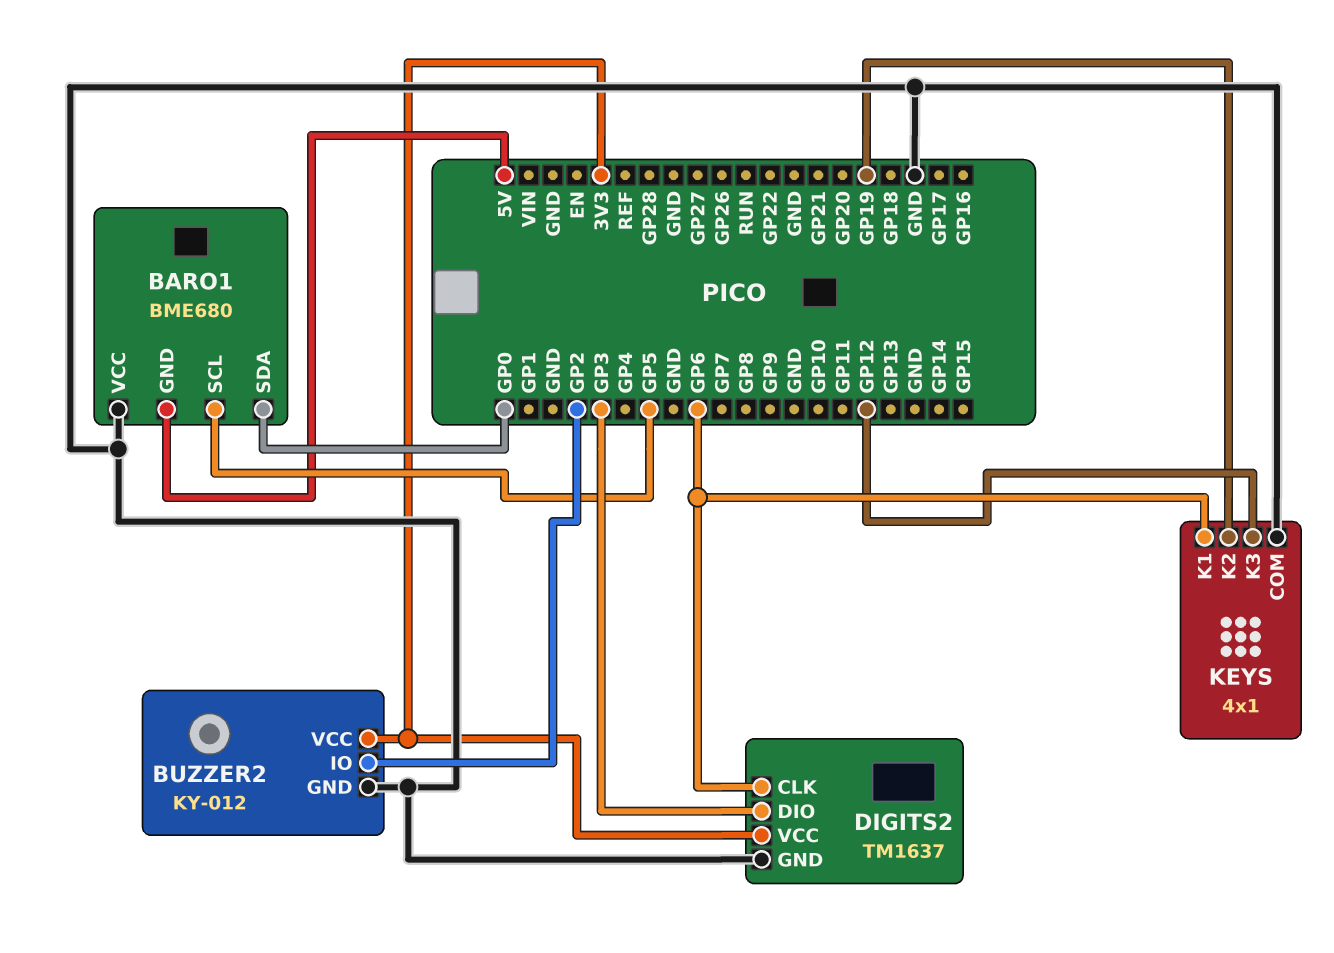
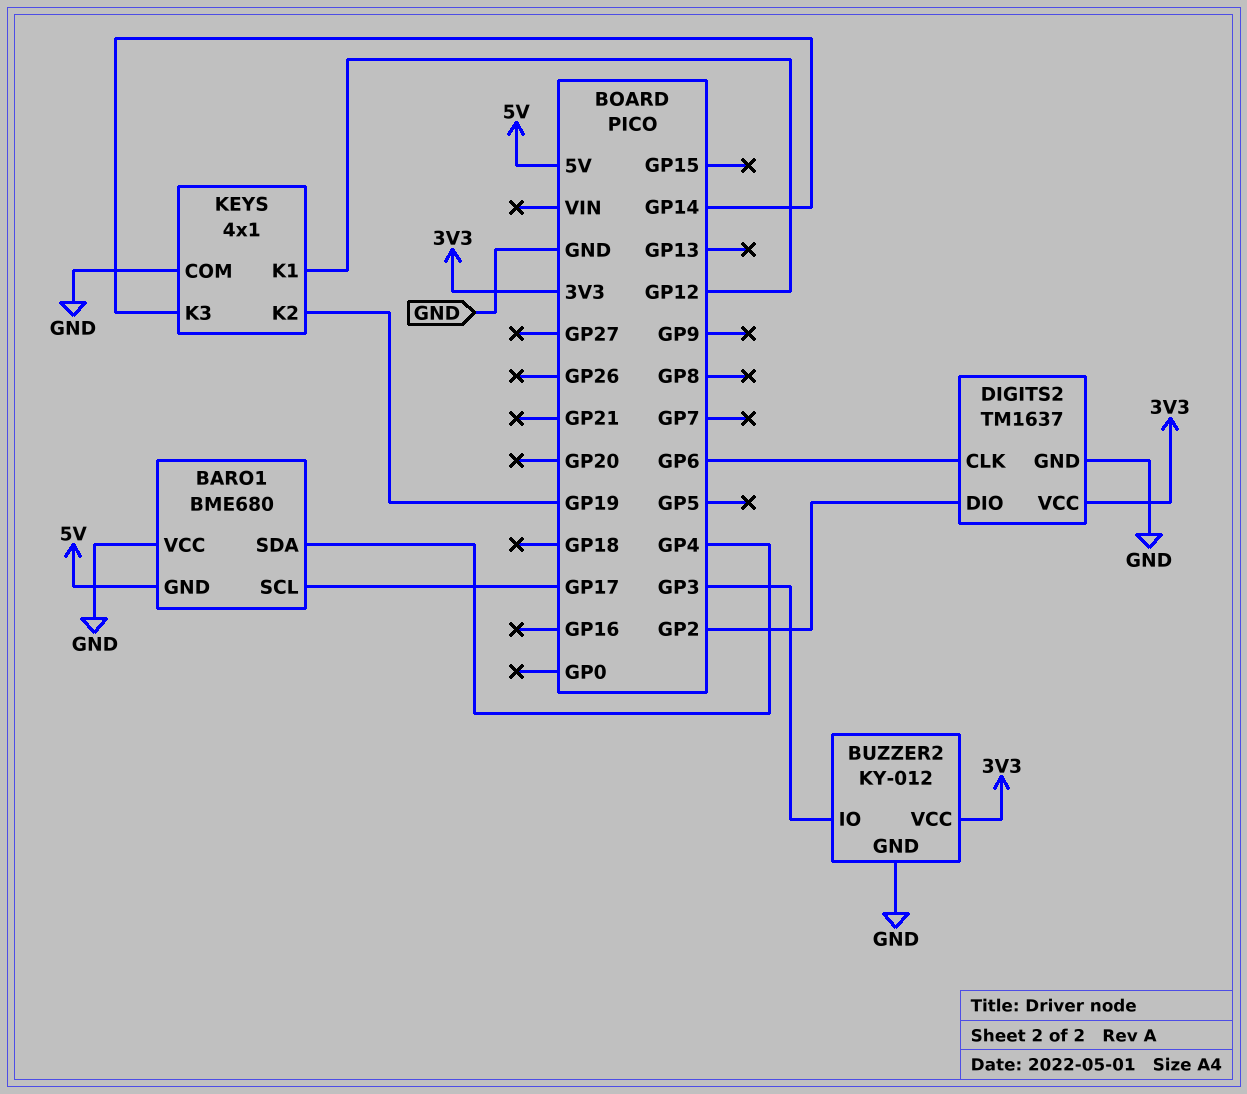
BARO1 pin SCL: GP5 -> GP17
BARO1 pin SDA: GP0 -> GP4
BUZZER2 pin IO: GP2 -> GP3
DIGITS2 pin DIO: GP3 -> GP2
KEYS pin K1: GP6 -> GP12
KEYS pin K3: GP12 -> GP14

